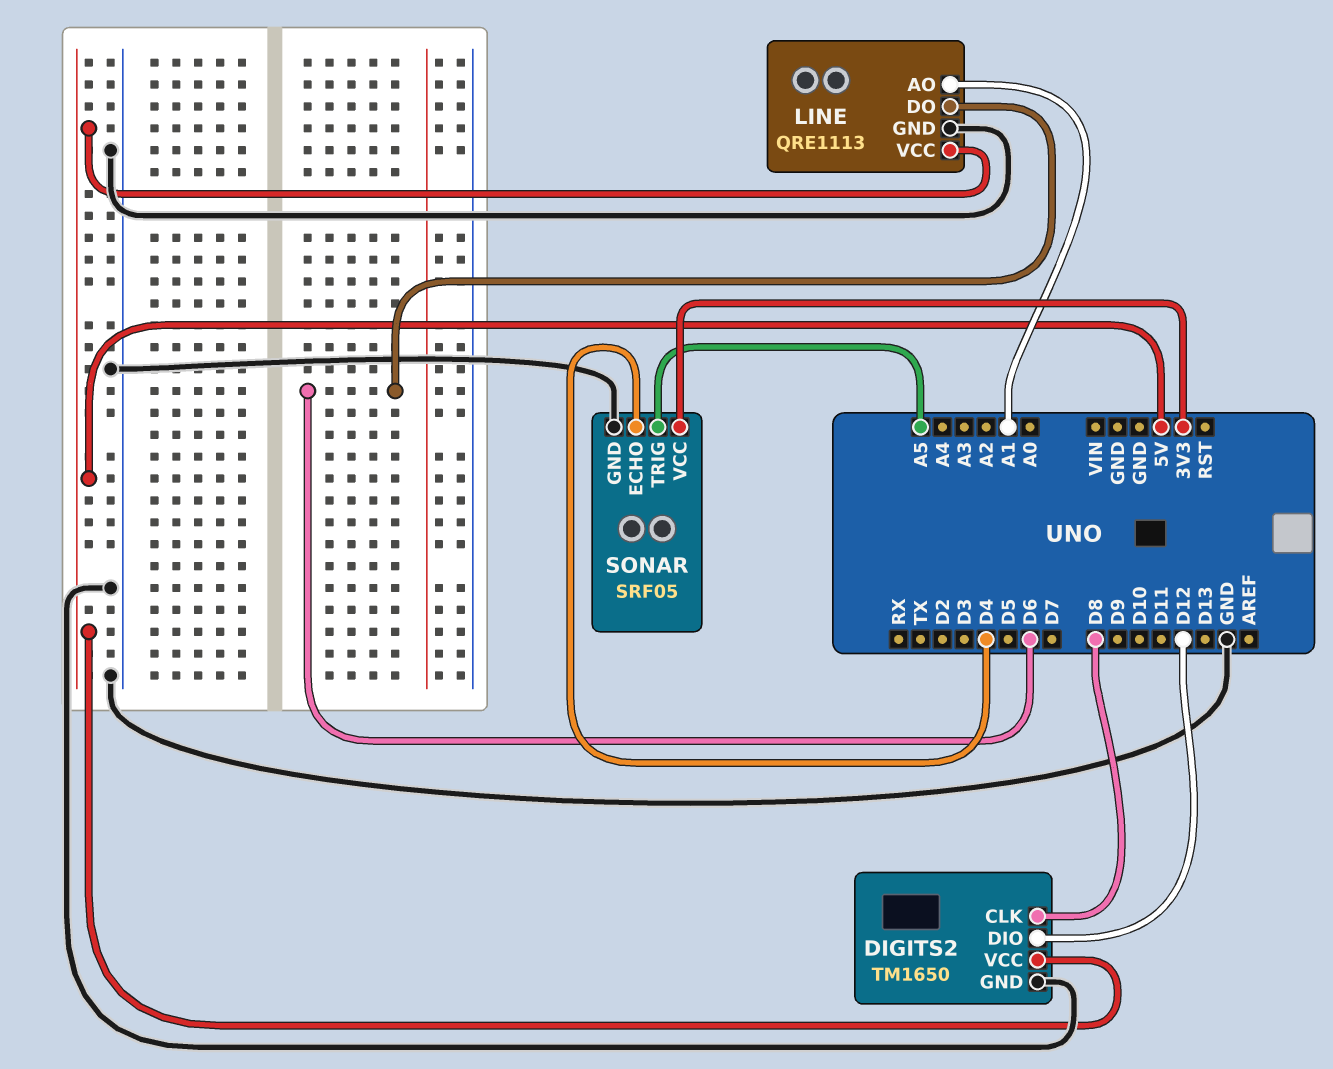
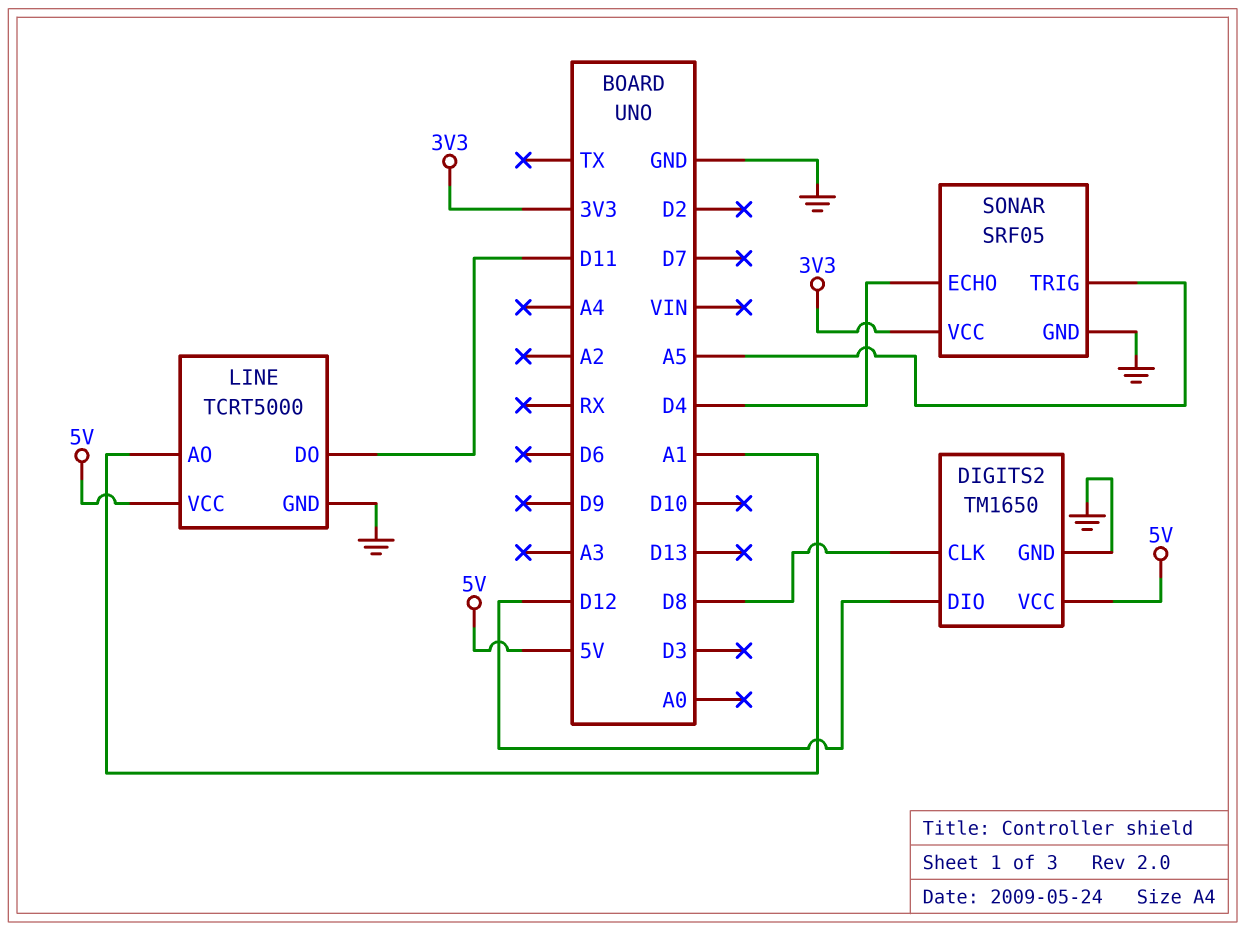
LINE: QRE1113 -> TCRT5000
LINE pin DO: D6 -> D11

